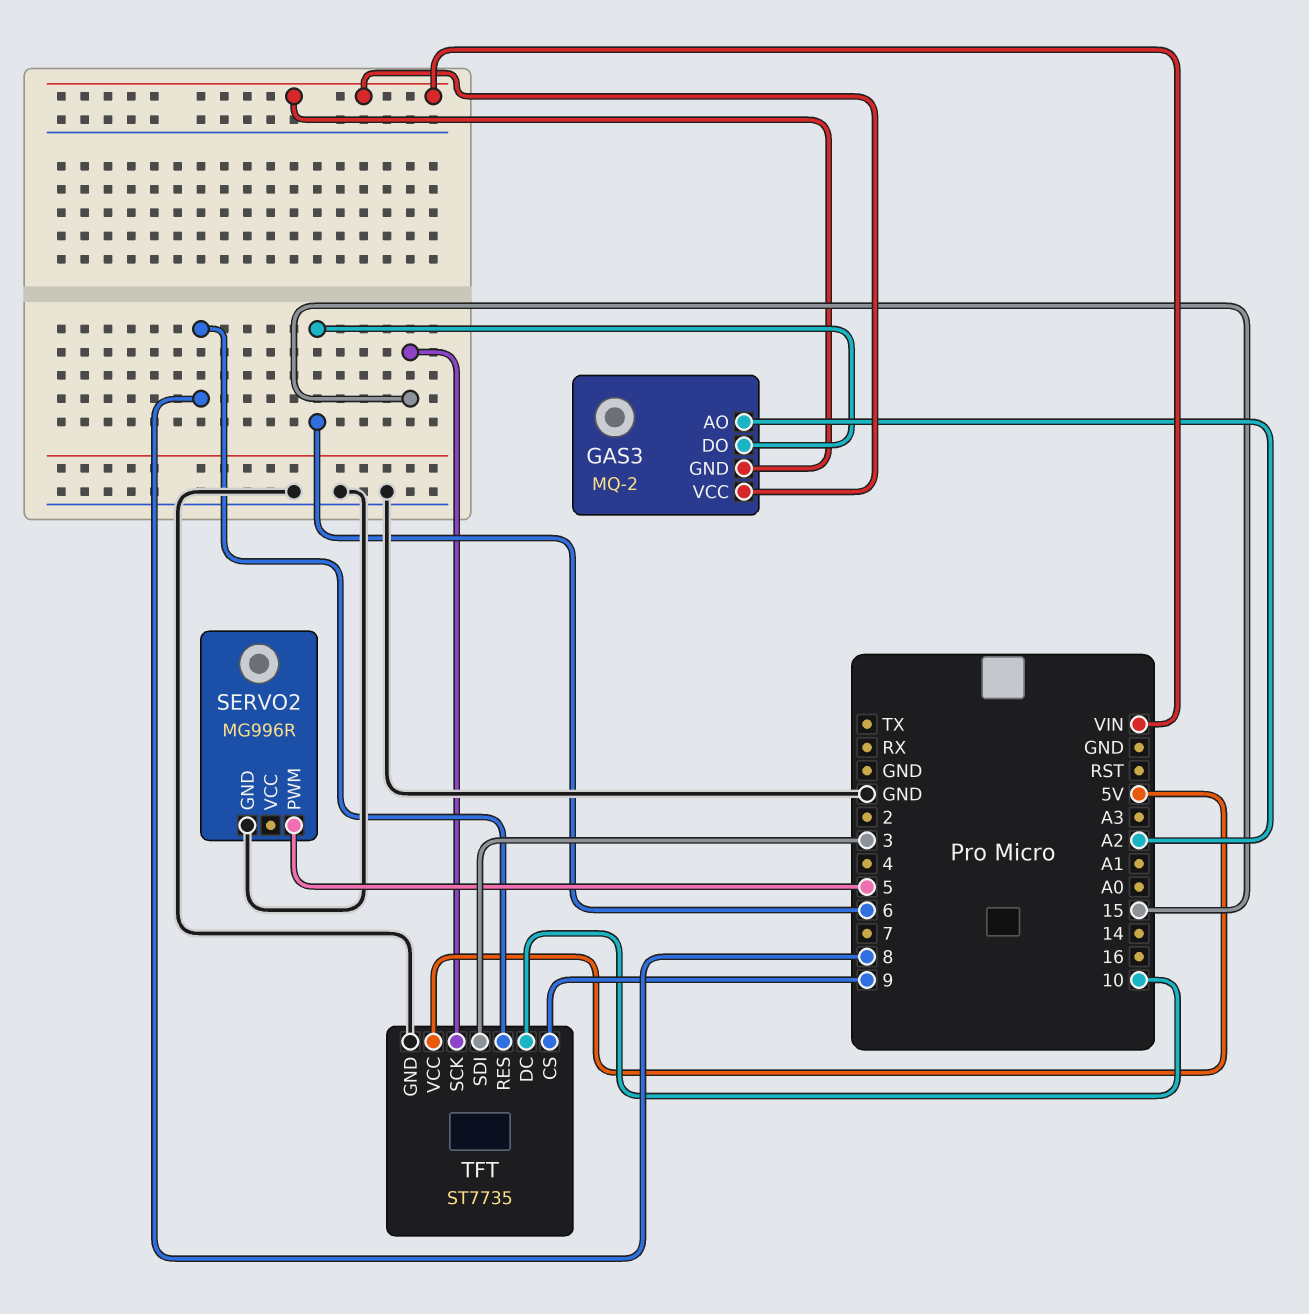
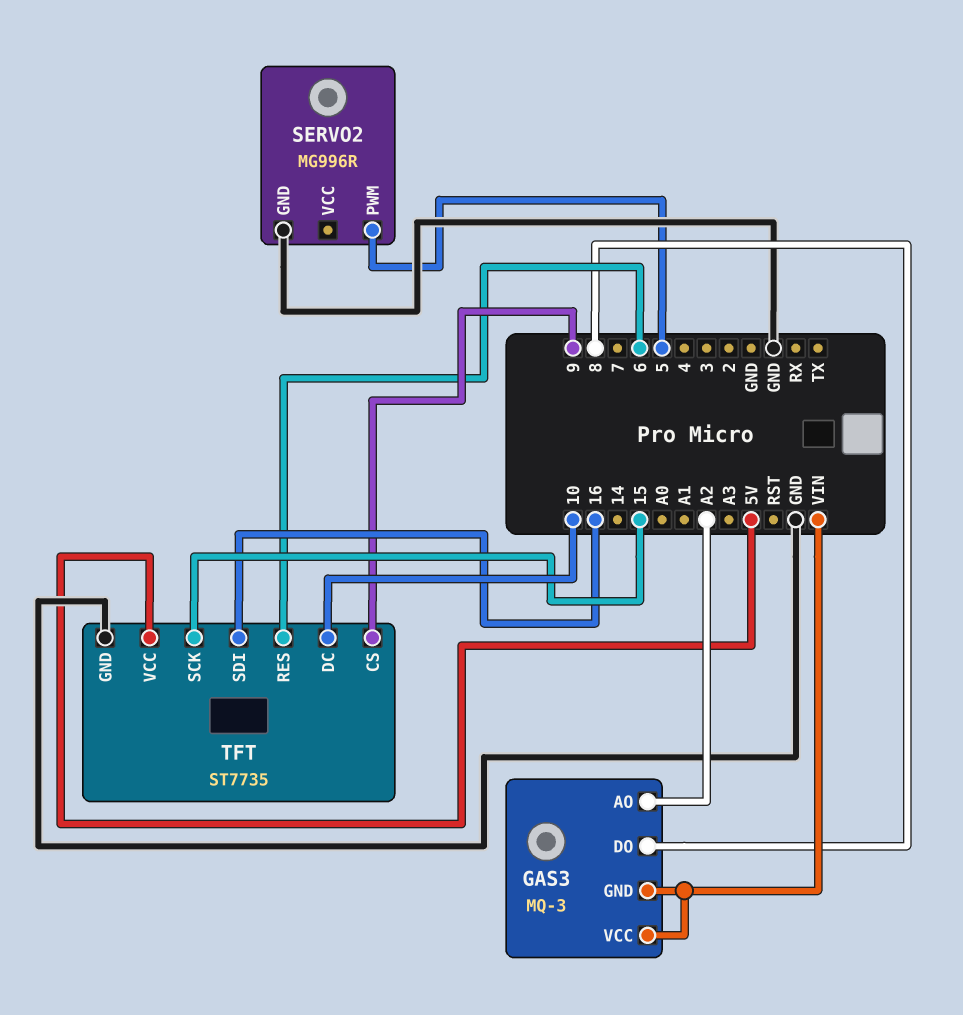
GAS3: MQ-2 -> MQ-3
GAS3 pin DO: 6 -> 8
TFT pin RES: 8 -> 6
TFT pin SDI: 3 -> 16

